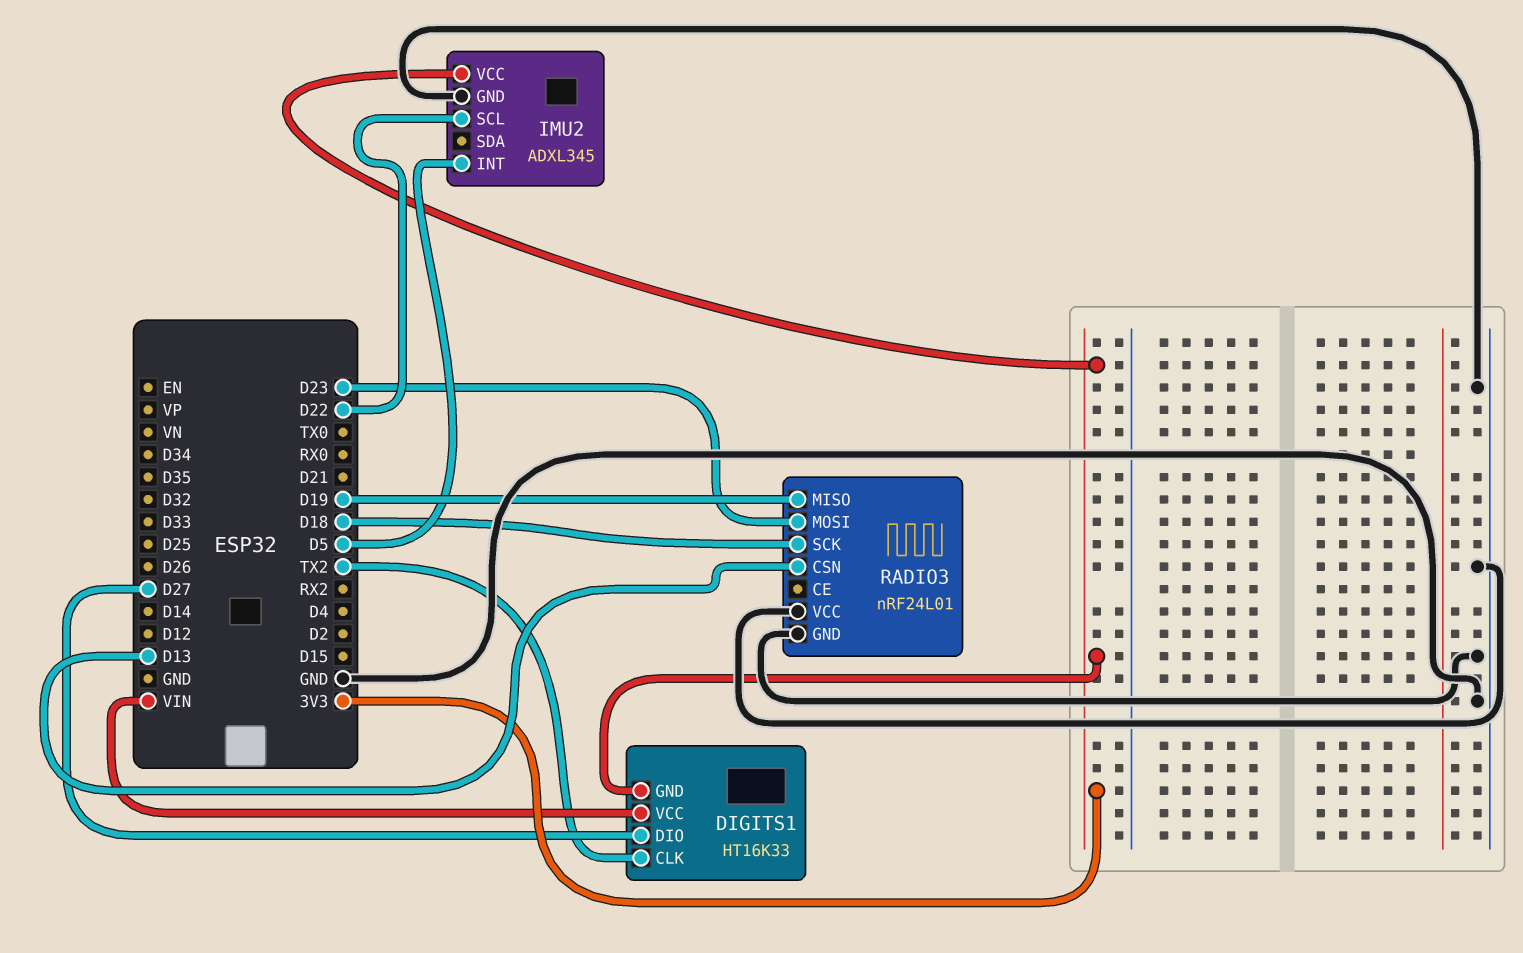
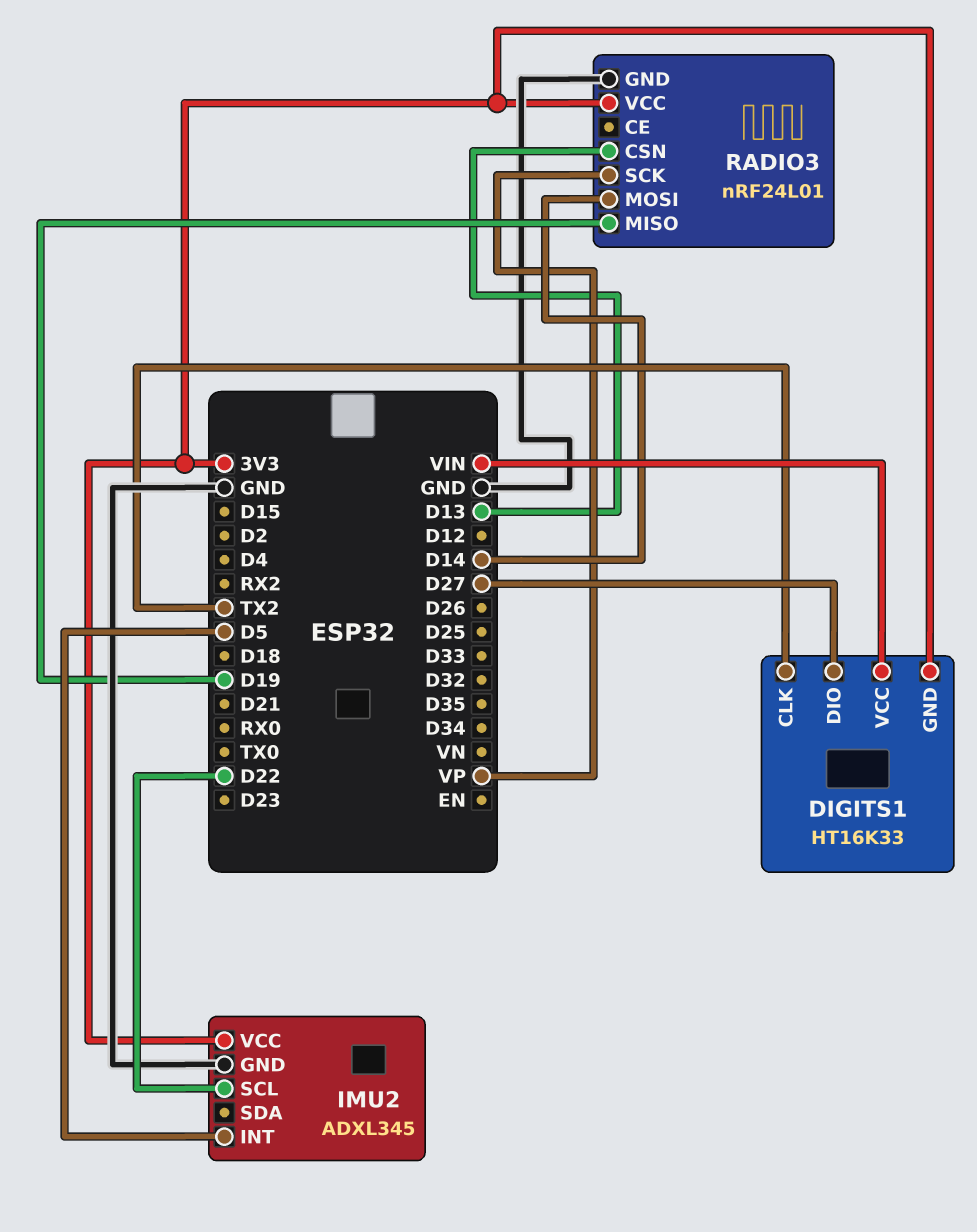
RADIO3 pin MOSI: D23 -> D14
RADIO3 pin SCK: D18 -> VP
RADIO3 pin VCC: GND -> 3V3

